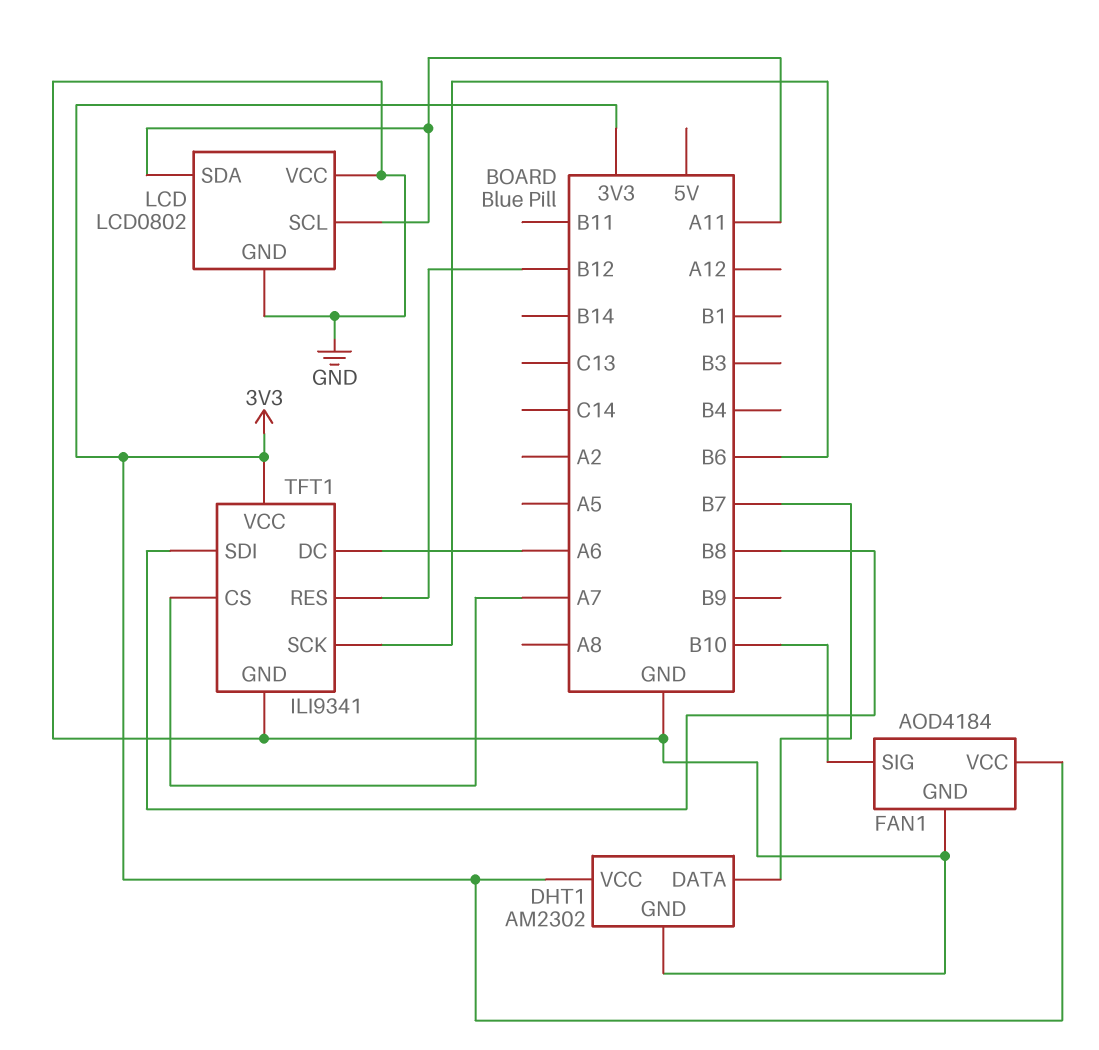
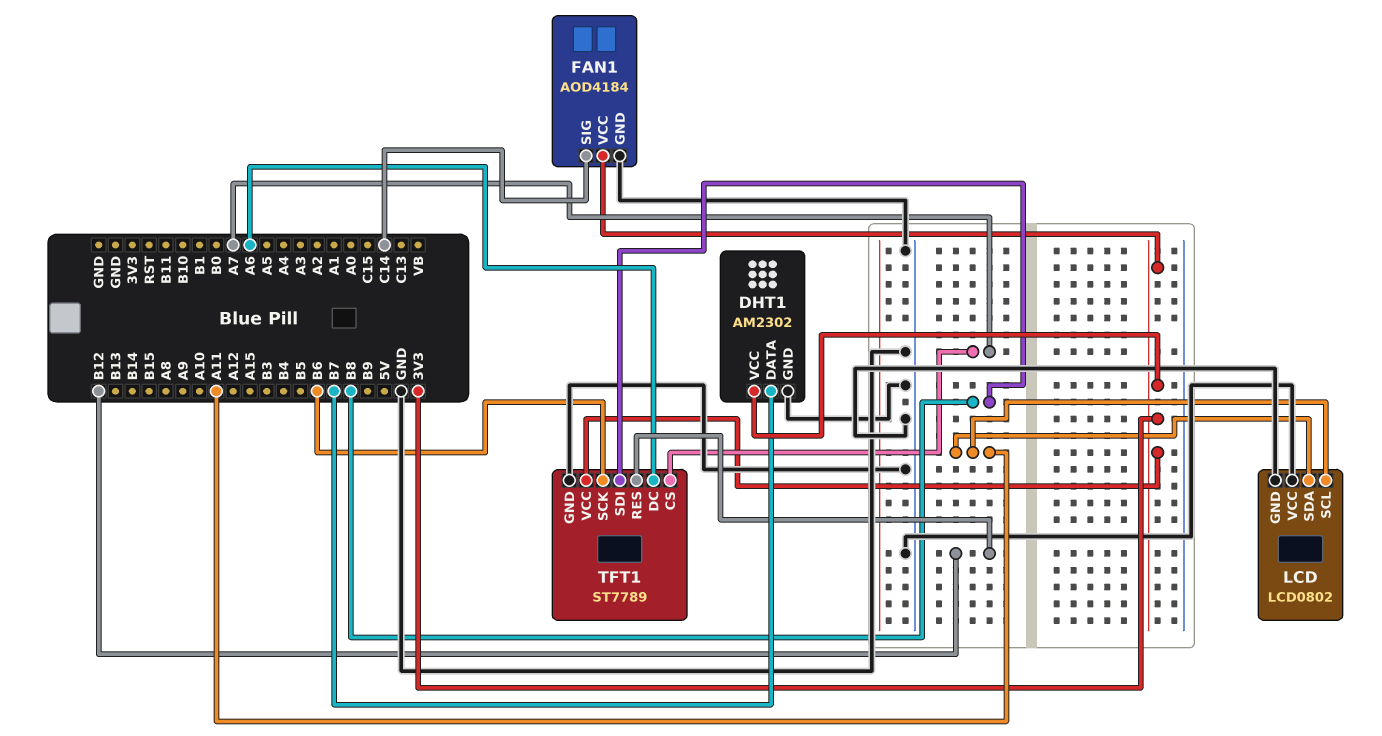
FAN1 pin SIG: B10 -> C14
TFT1: ILI9341 -> ST7789

